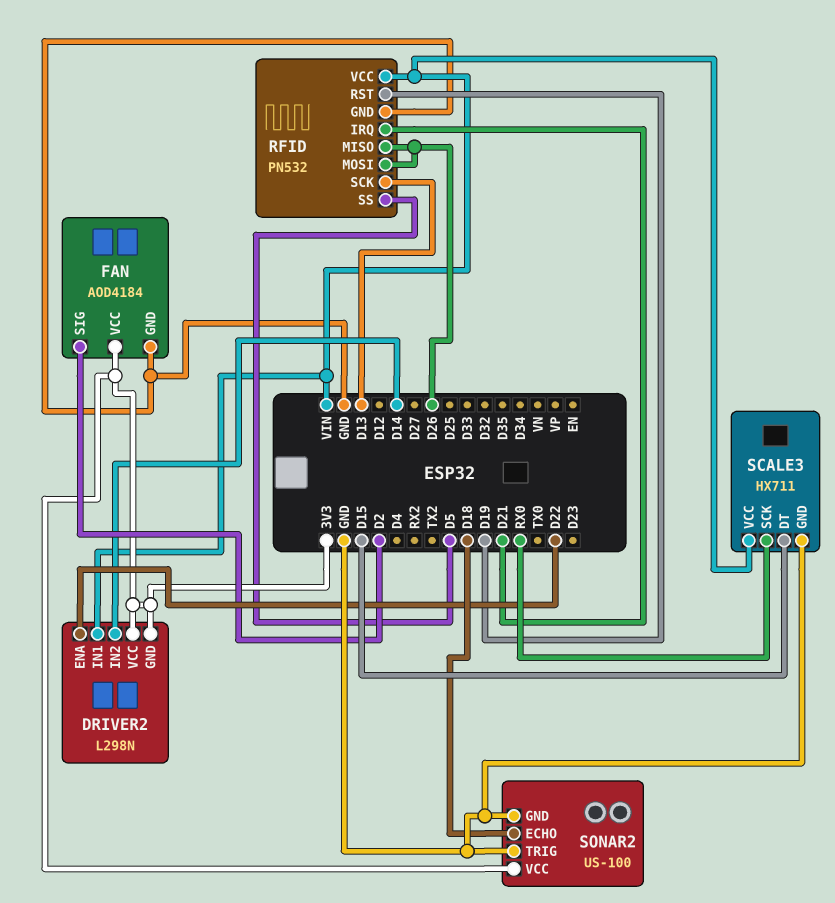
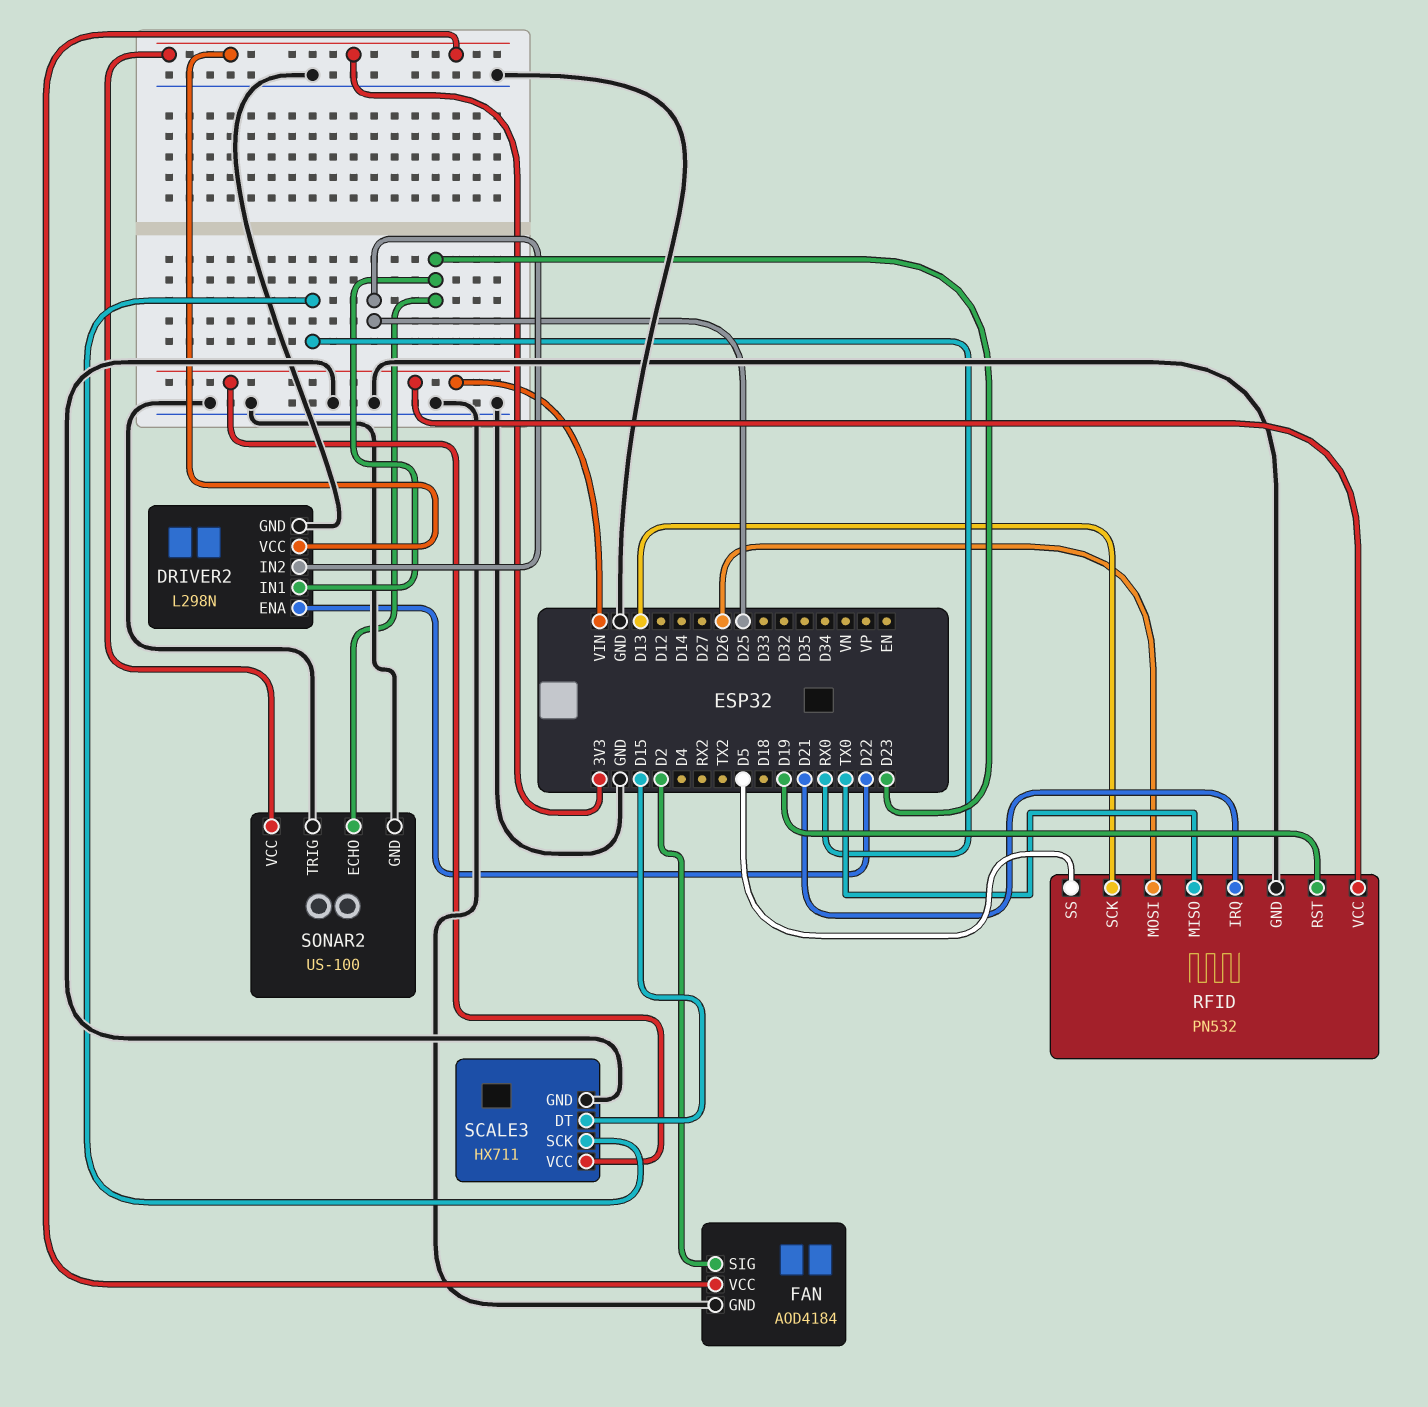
DRIVER2 pin GND: 3V3 -> GND
DRIVER2 pin IN1: VIN -> D23
DRIVER2 pin IN2: D14 -> D25
RFID pin MISO: D26 -> TX0
SONAR2 pin ECHO: D18 -> D23

